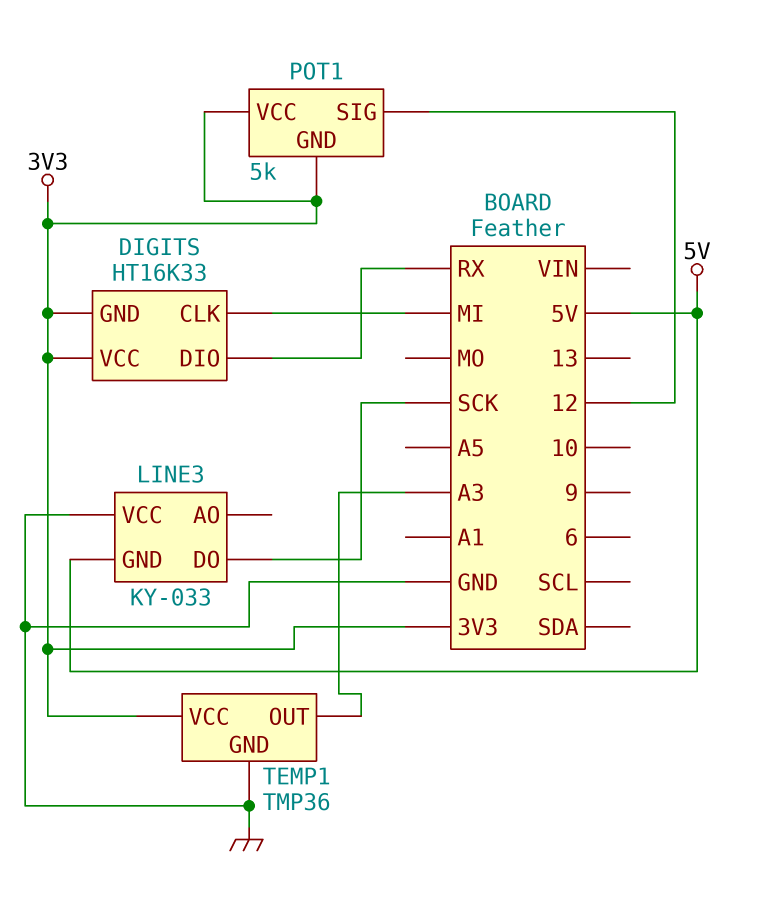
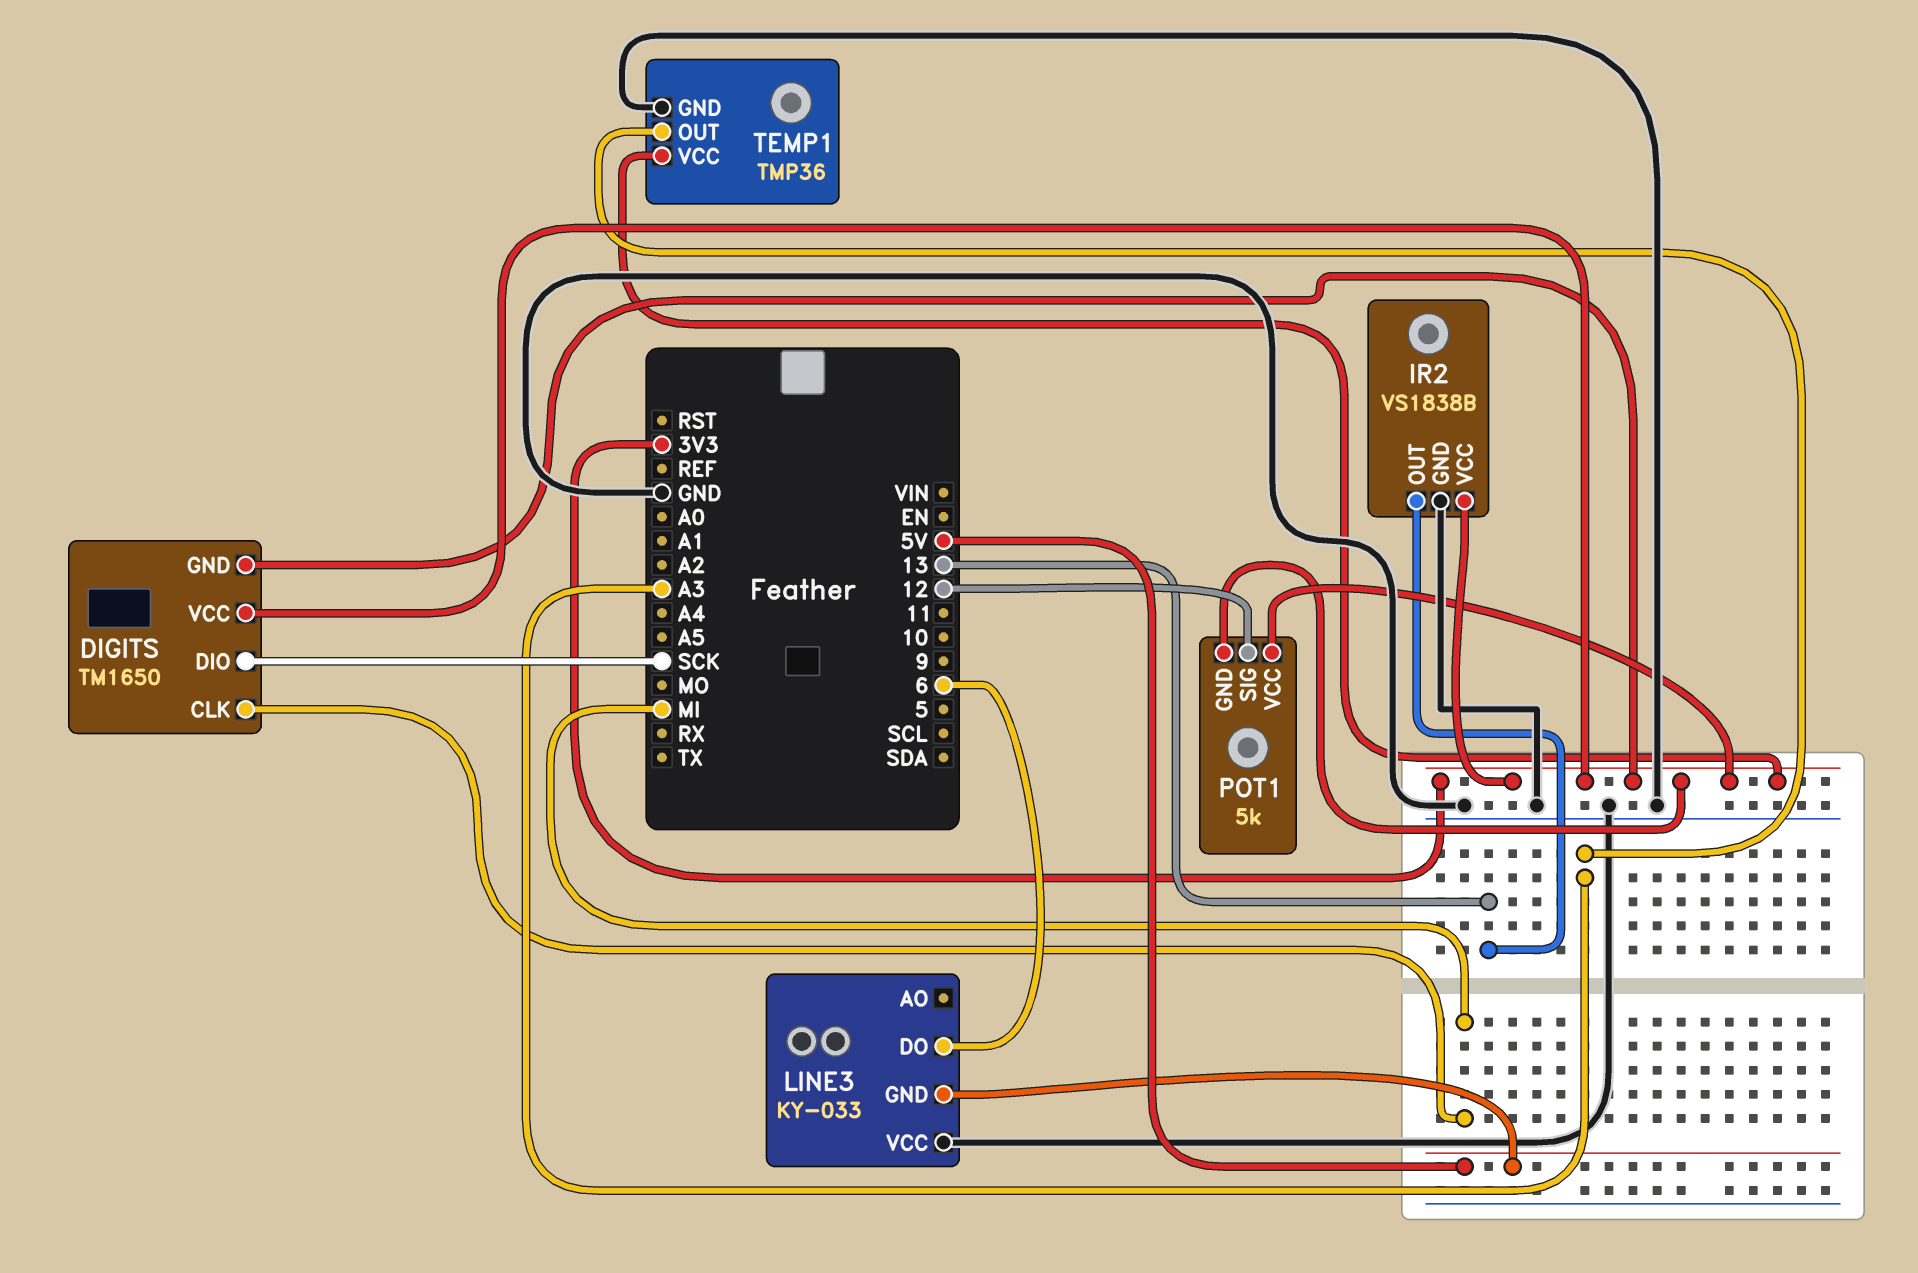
DIGITS: HT16K33 -> TM1650
DIGITS pin DIO: RX -> SCK
IR2: none -> VS1838B
IR2 pin GND: none -> GND
IR2 pin OUT: none -> 13
IR2 pin VCC: none -> 3V3
LINE3 pin DO: SCK -> 6

